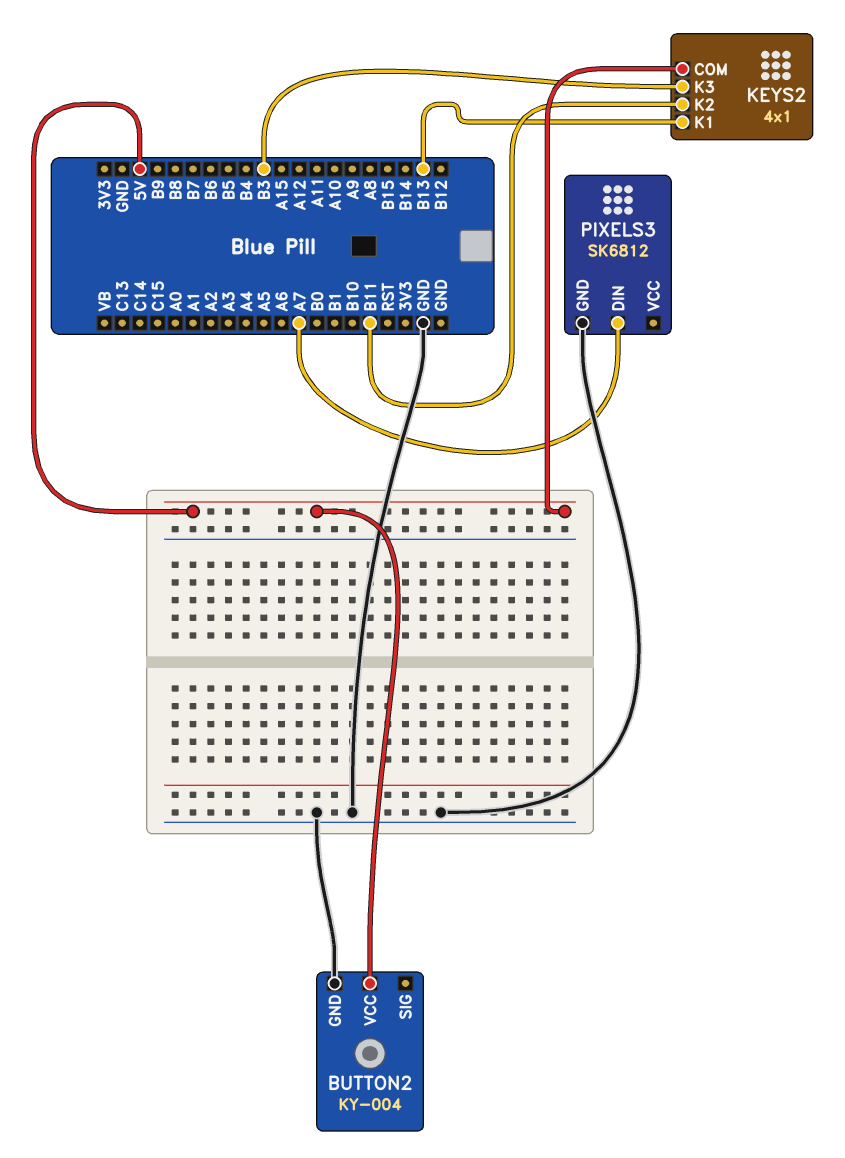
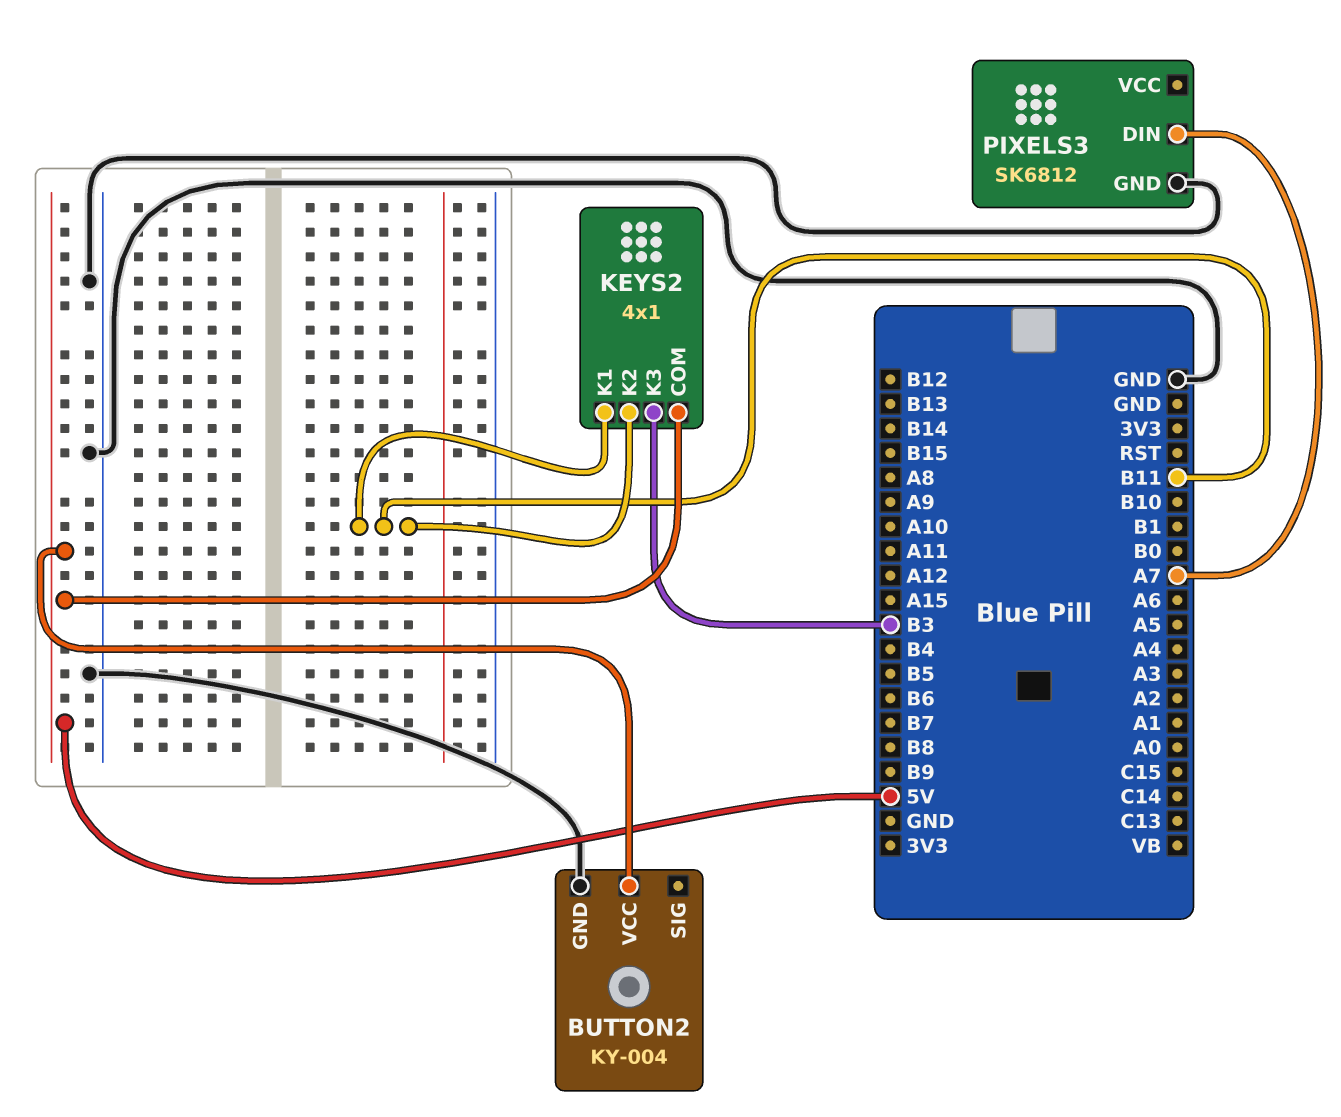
KEYS2 pin K1: B13 -> B11

